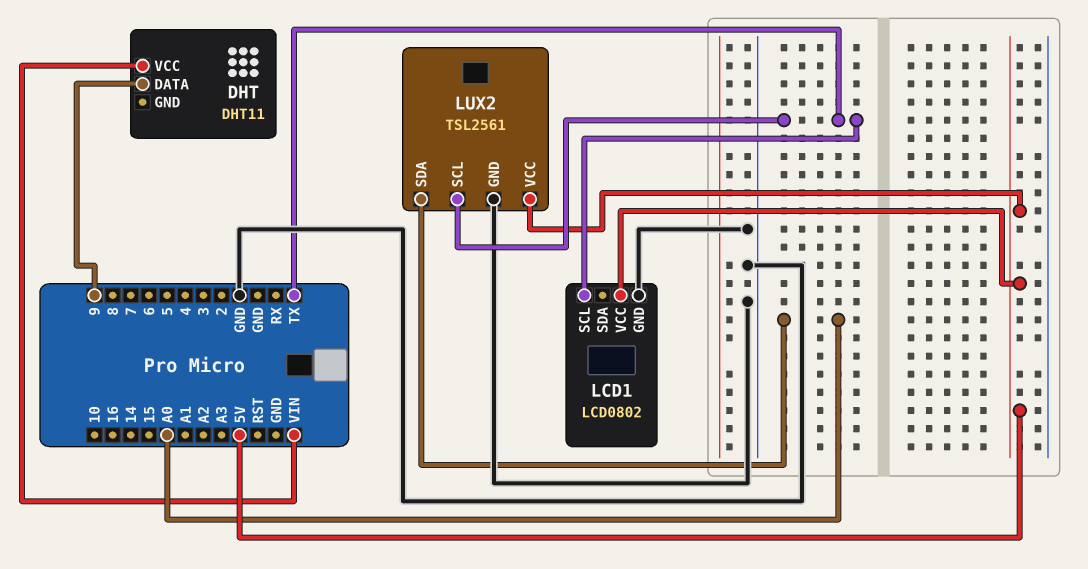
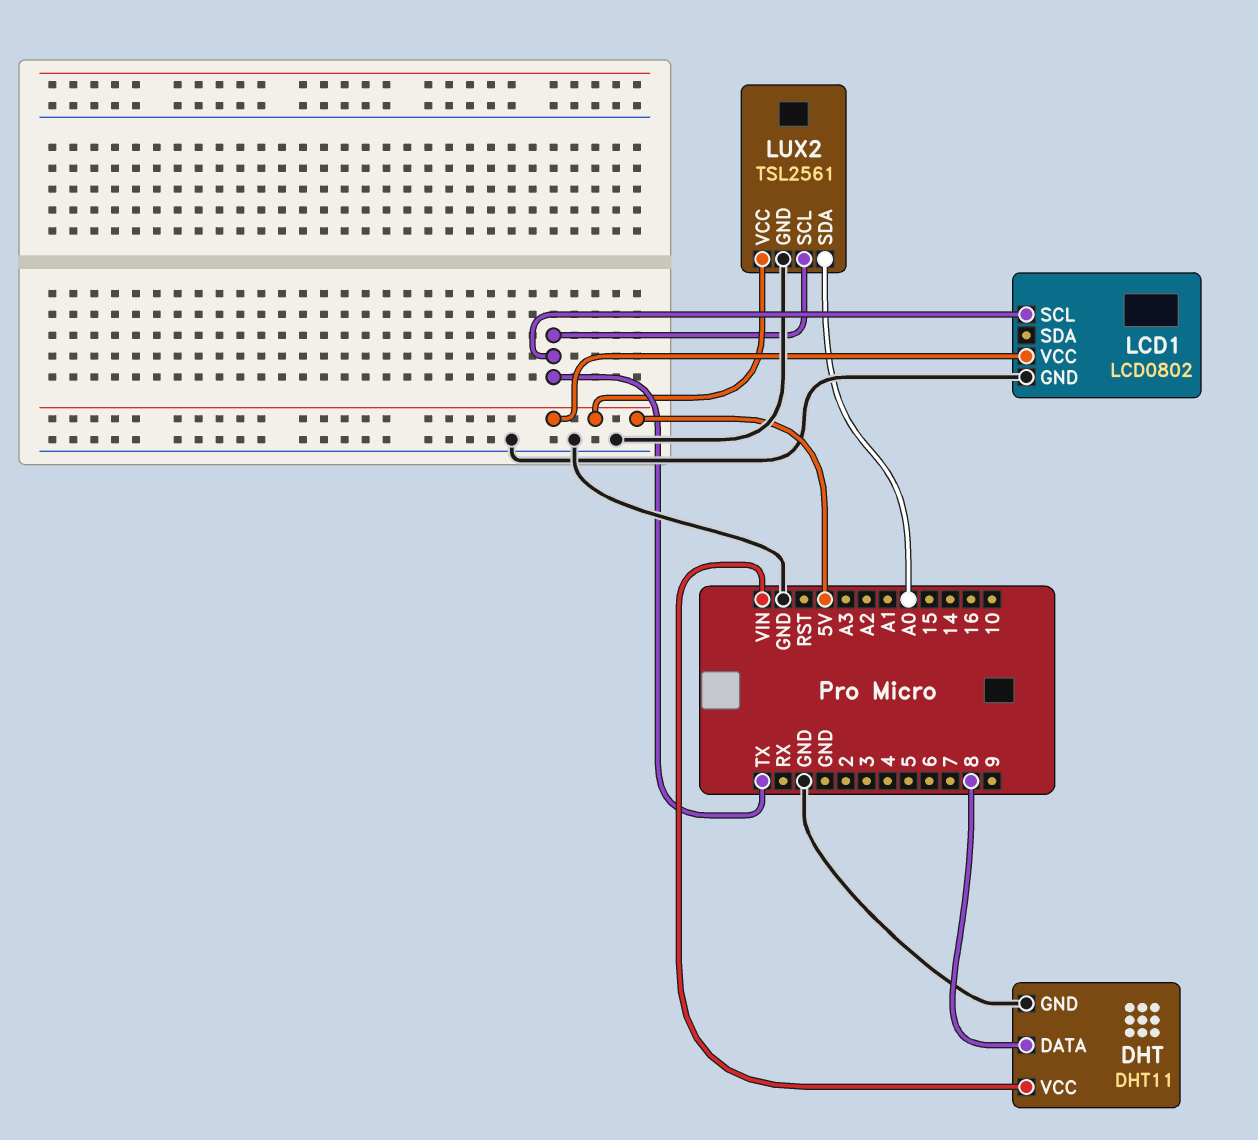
DHT pin DATA: 9 -> 8
DHT pin GND: none -> GND

